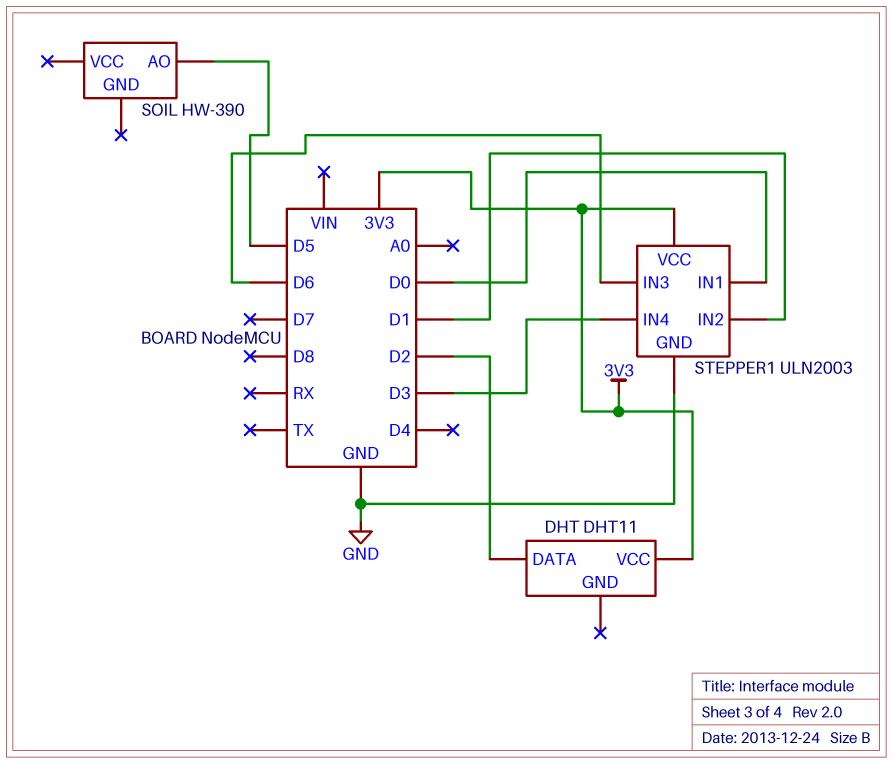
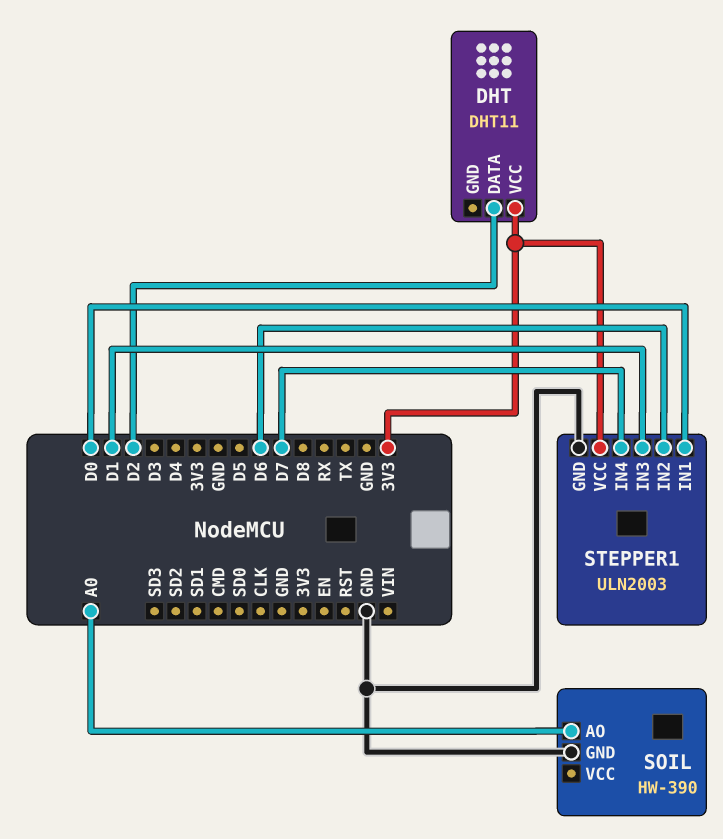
SOIL pin AO: D5 -> A0
SOIL pin GND: none -> GND
STEPPER1 pin IN2: D1 -> D6
STEPPER1 pin IN3: D6 -> D1
STEPPER1 pin IN4: D3 -> D7

